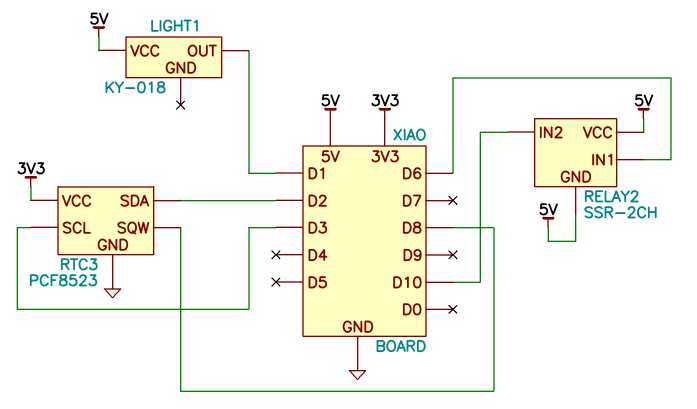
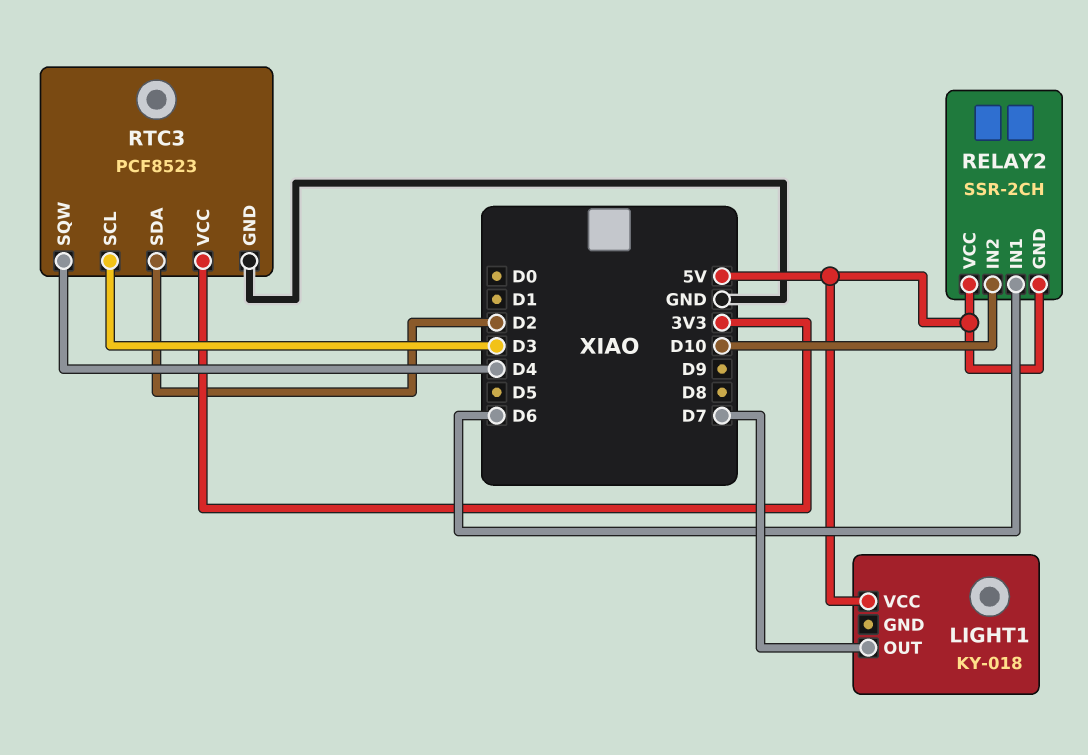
LIGHT1 pin OUT: D1 -> D7
RTC3 pin SQW: D8 -> D4

